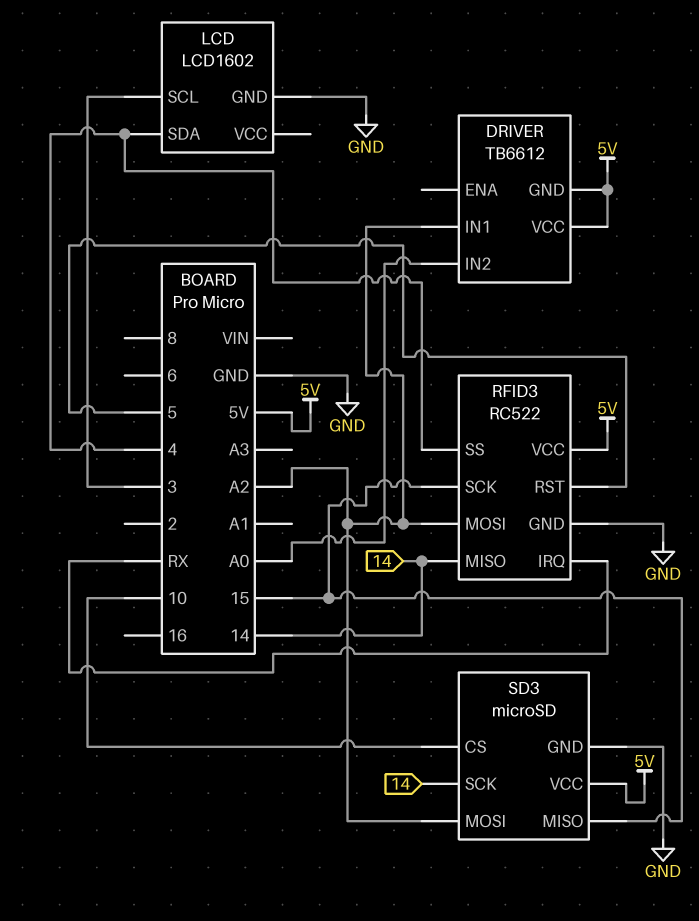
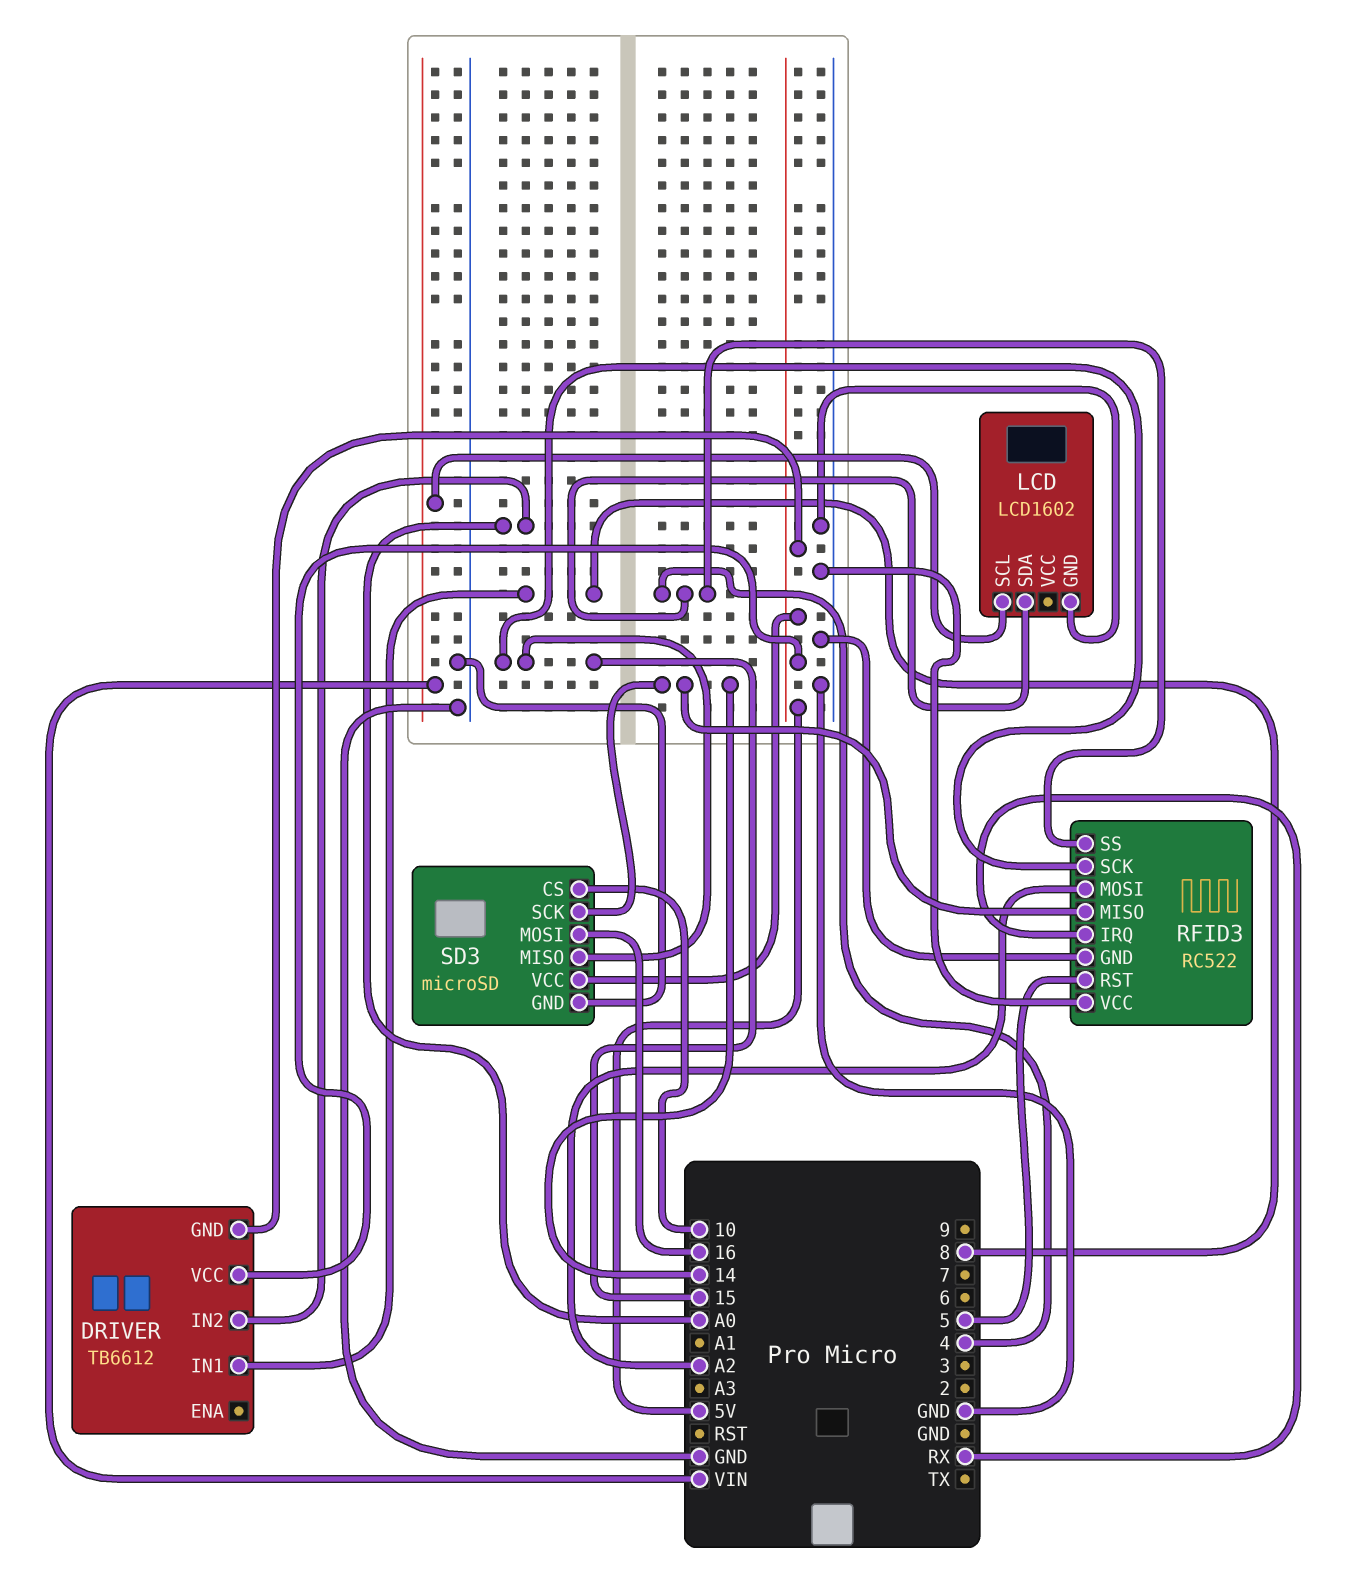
DRIVER pin IN1: A2 -> 8
LCD pin SCL: 3 -> VIN
RFID3 pin VCC: 5V -> GND
SD3 pin MOSI: A2 -> 16

